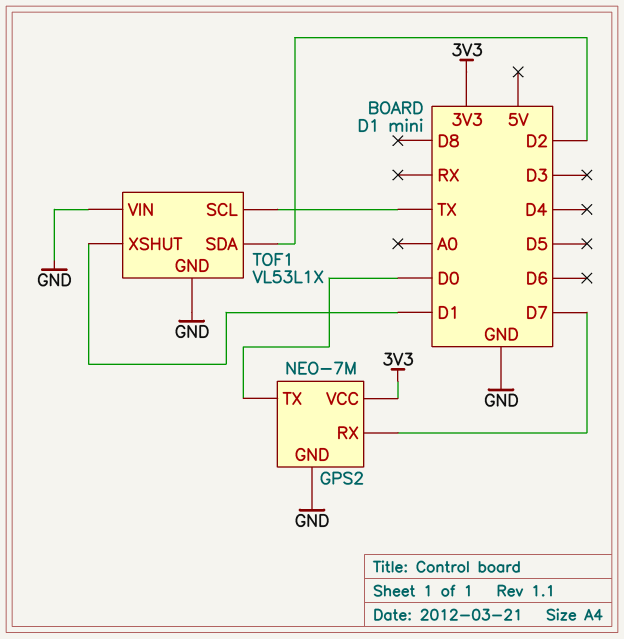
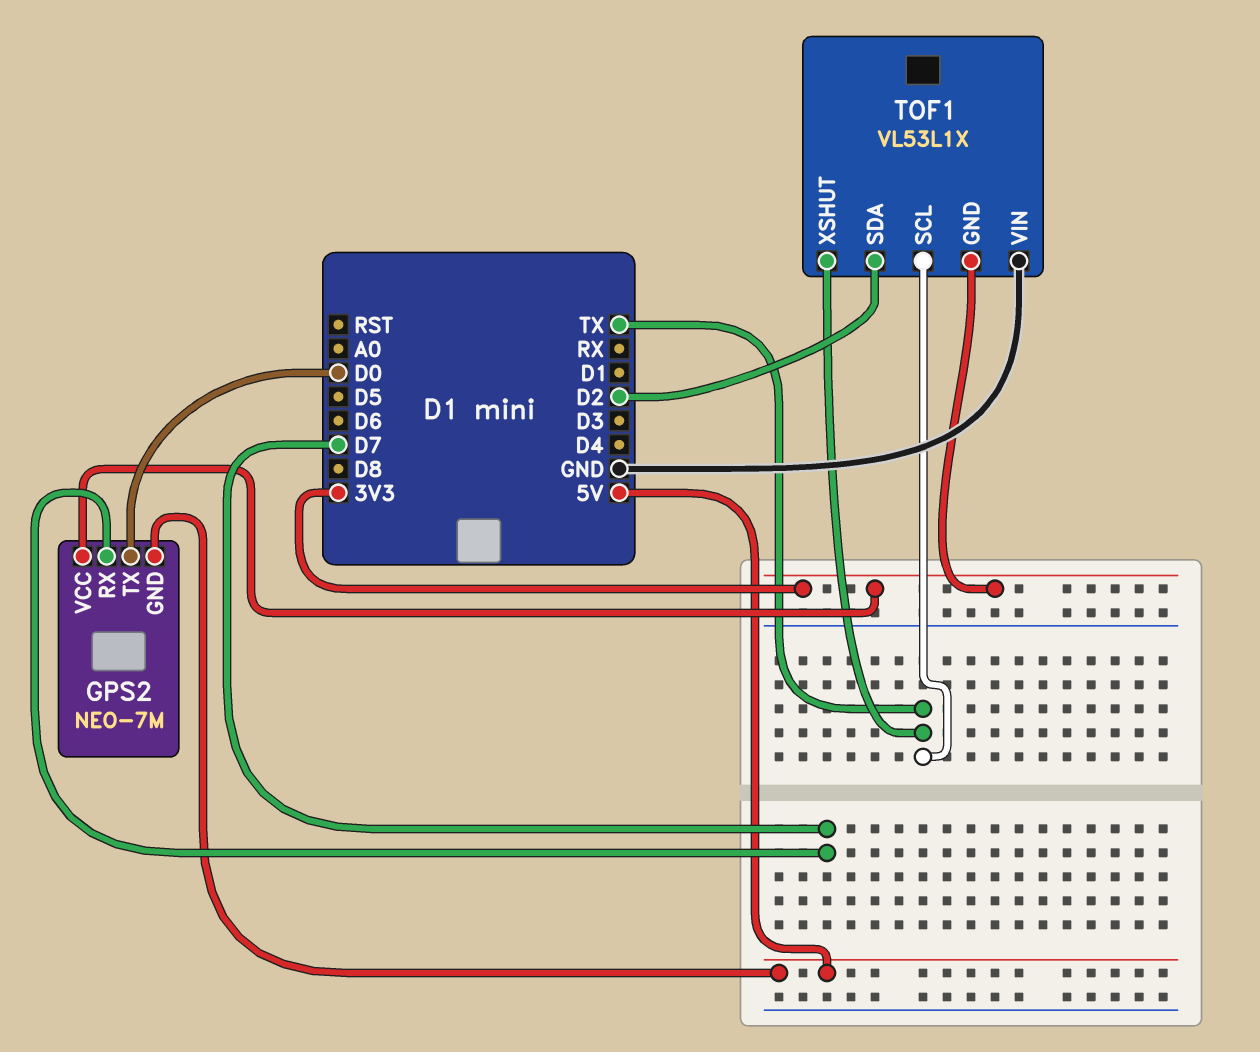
GPS2 pin GND: GND -> 5V
TOF1 pin GND: GND -> 3V3
TOF1 pin XSHUT: D1 -> TX

